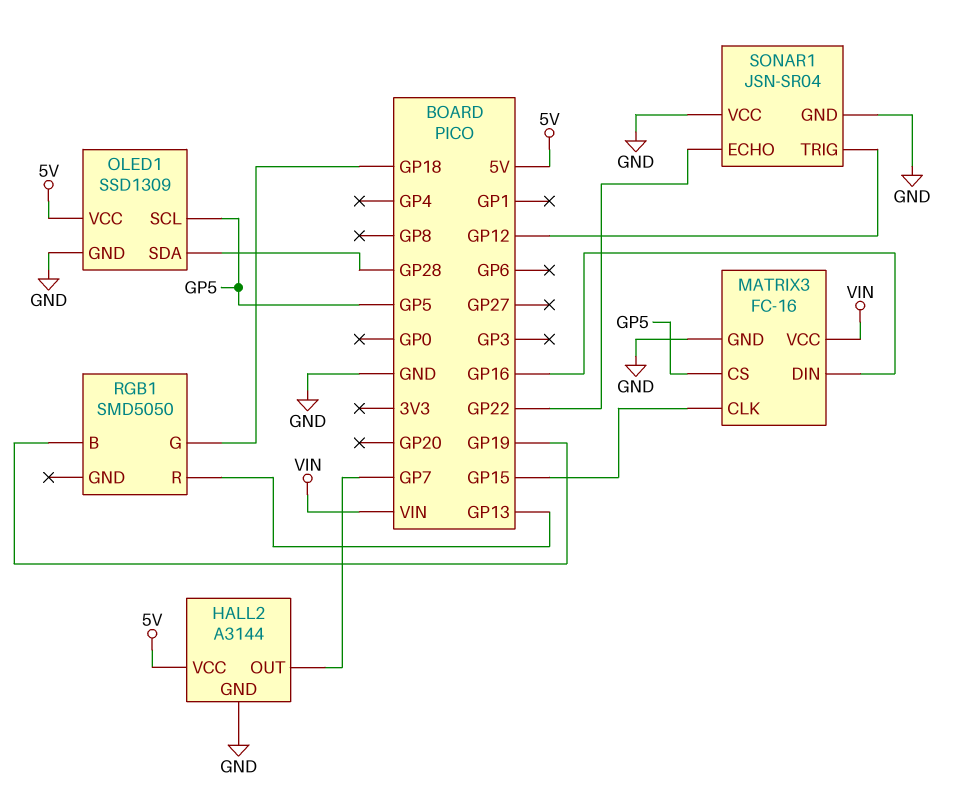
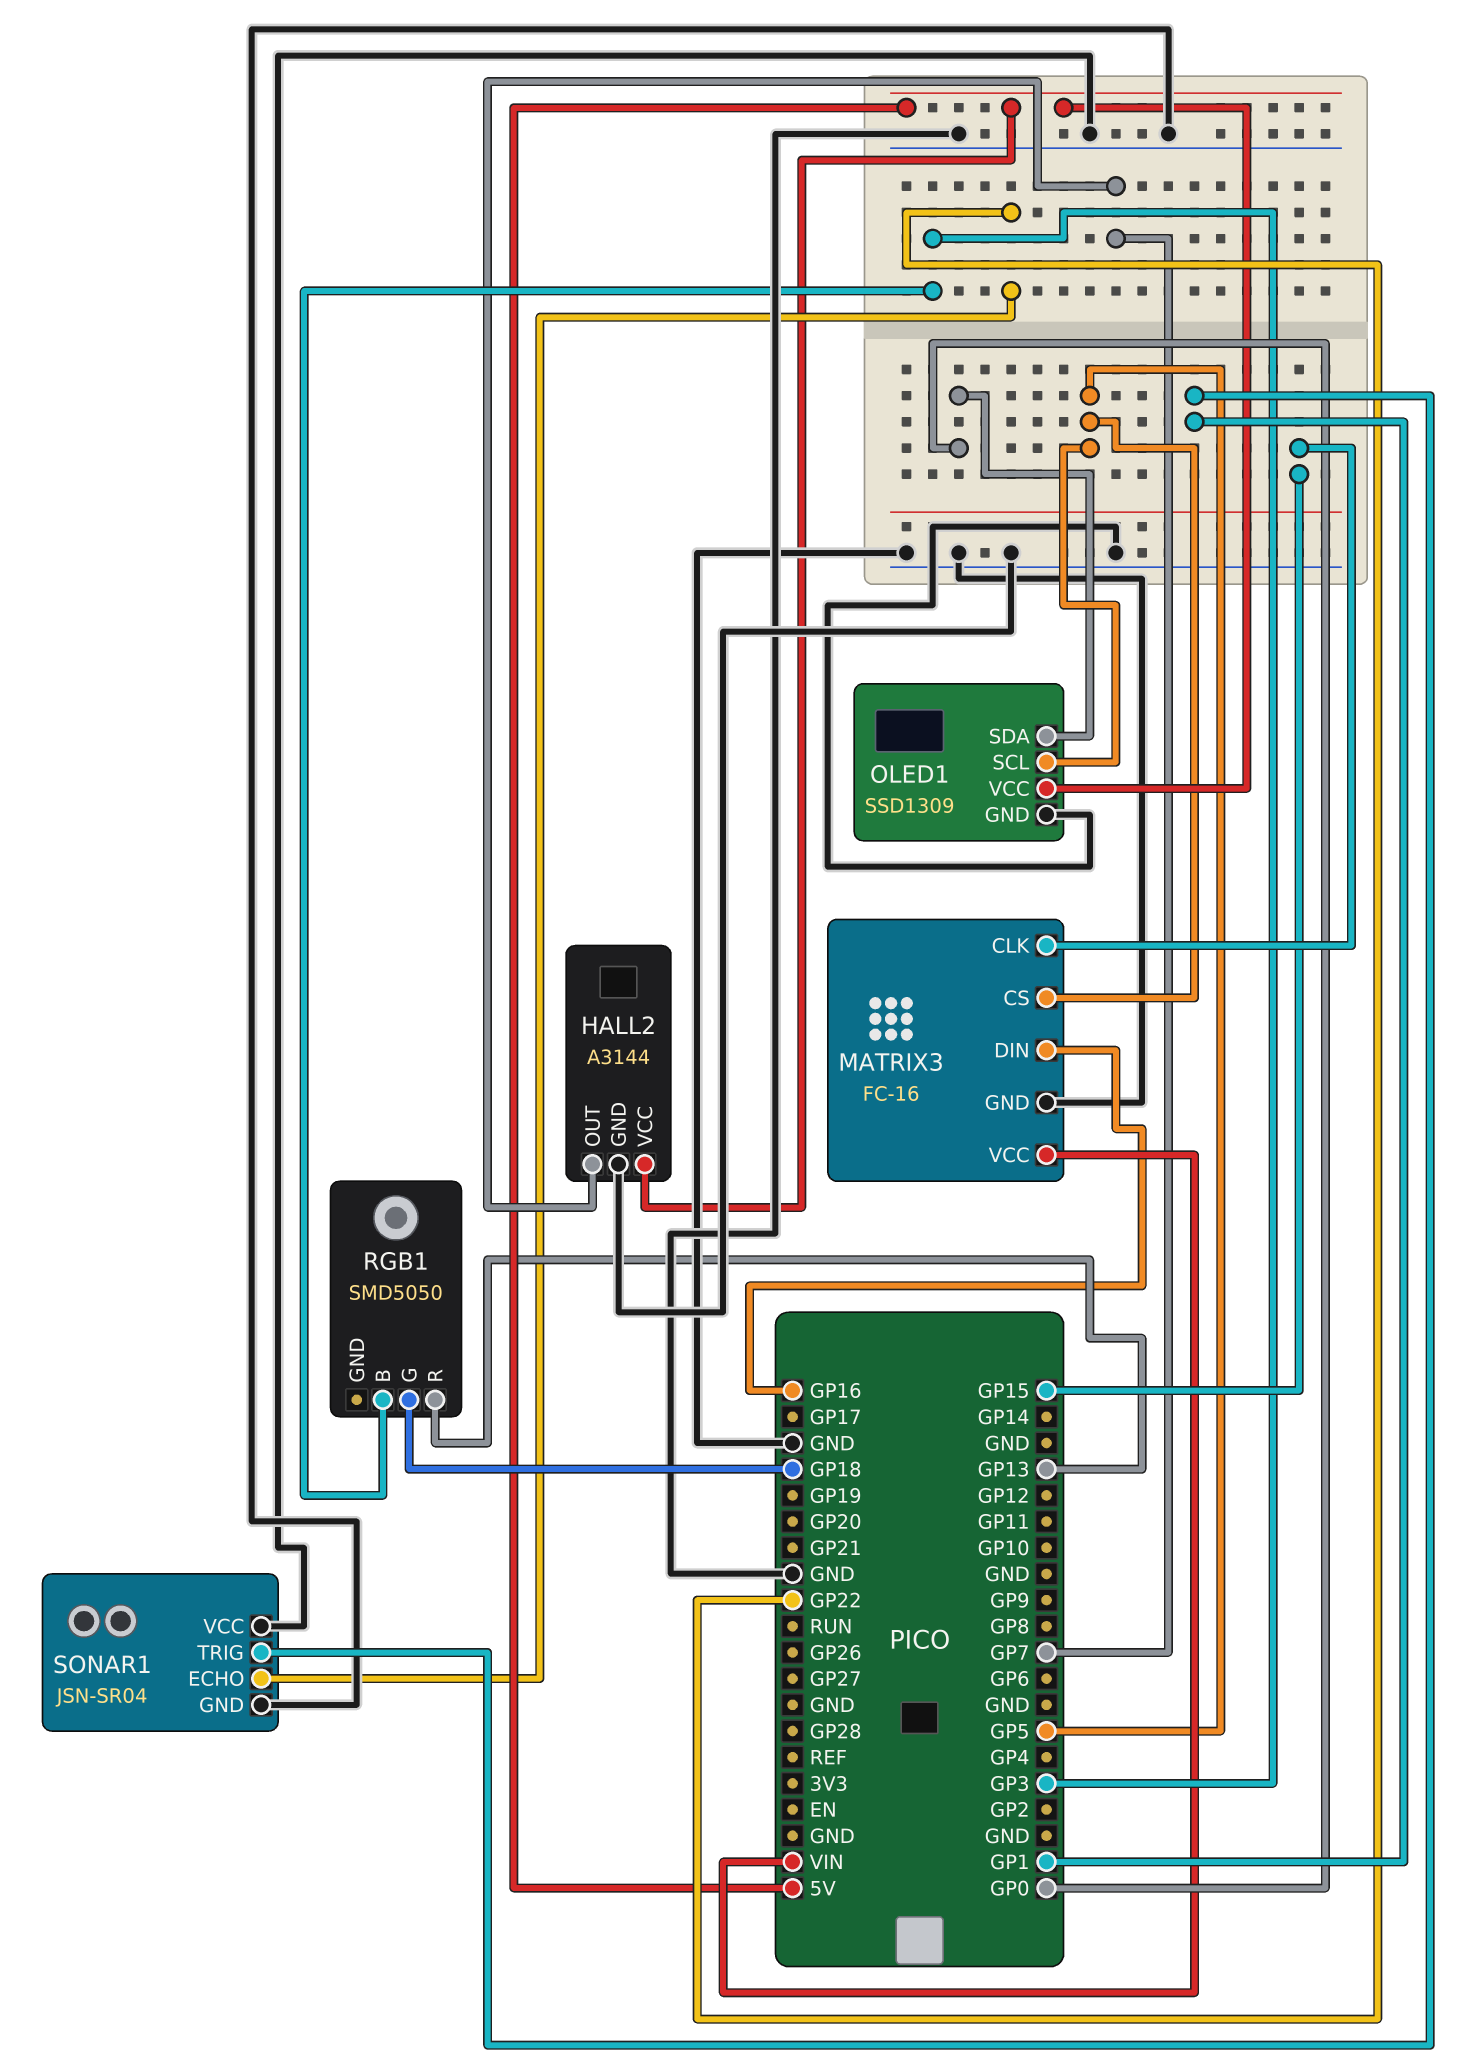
OLED1 pin SDA: GP28 -> GP0
RGB1 pin B: GP19 -> GP3
SONAR1 pin TRIG: GP12 -> GP1

